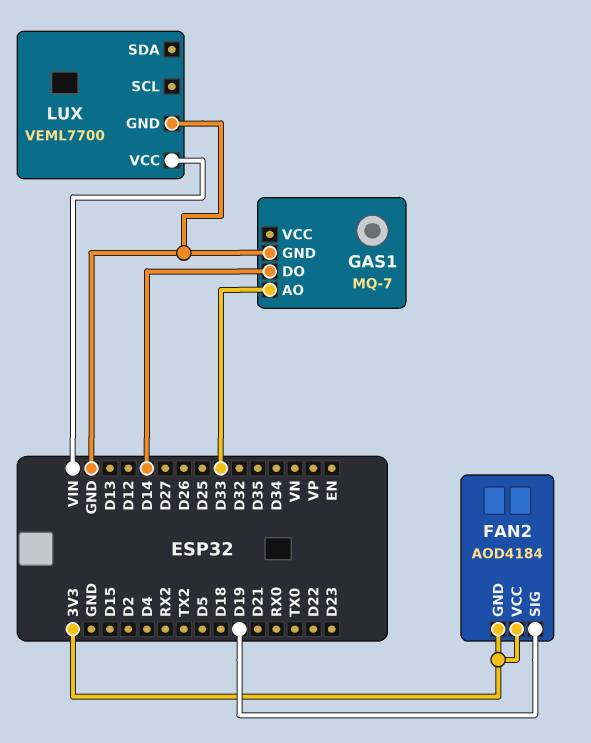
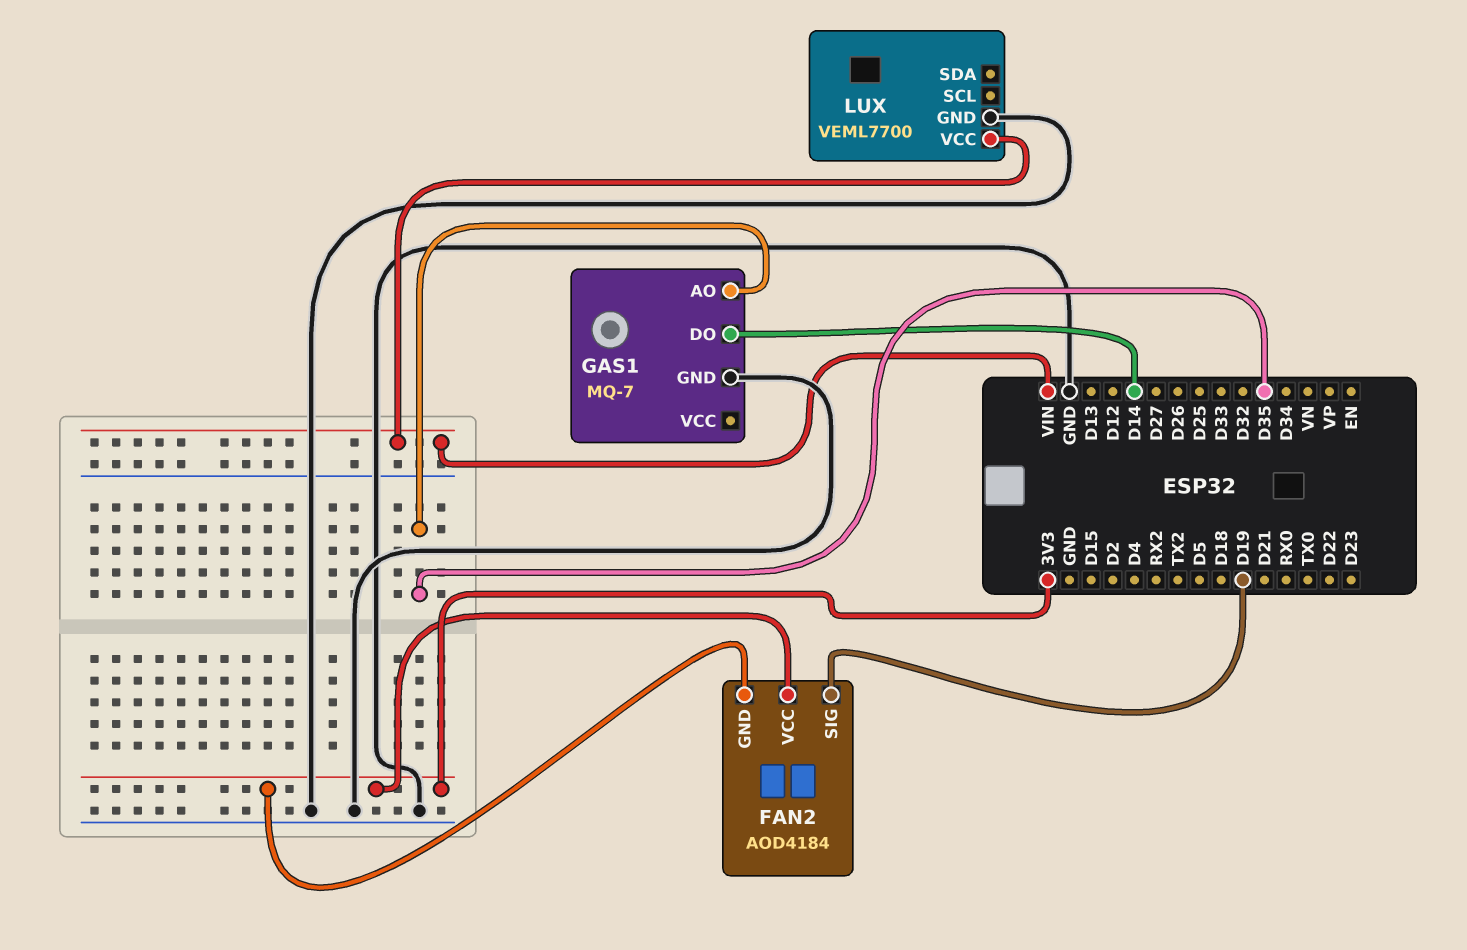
GAS1 pin AO: D33 -> D35

